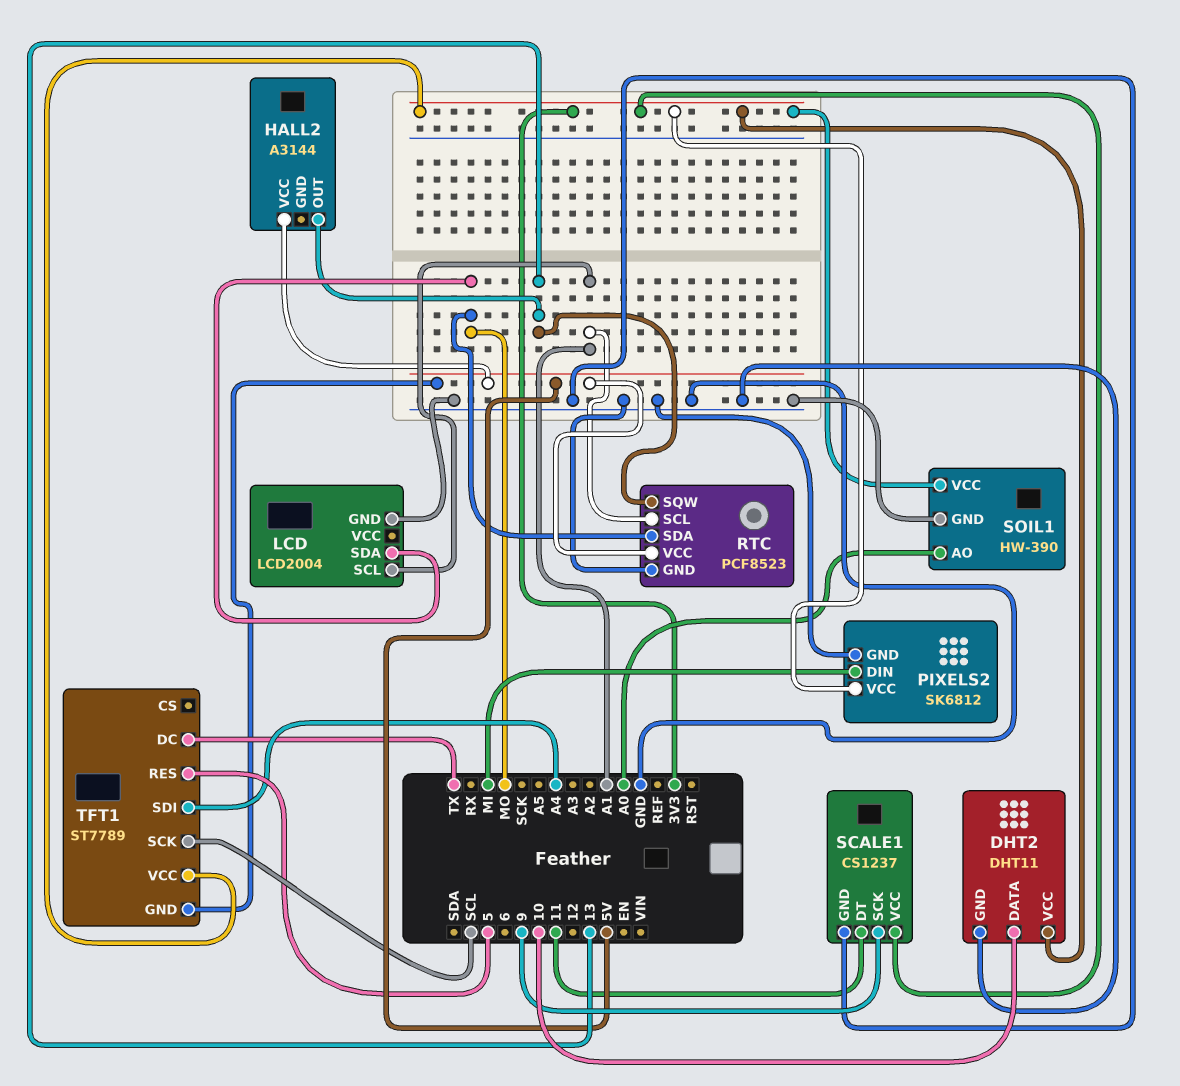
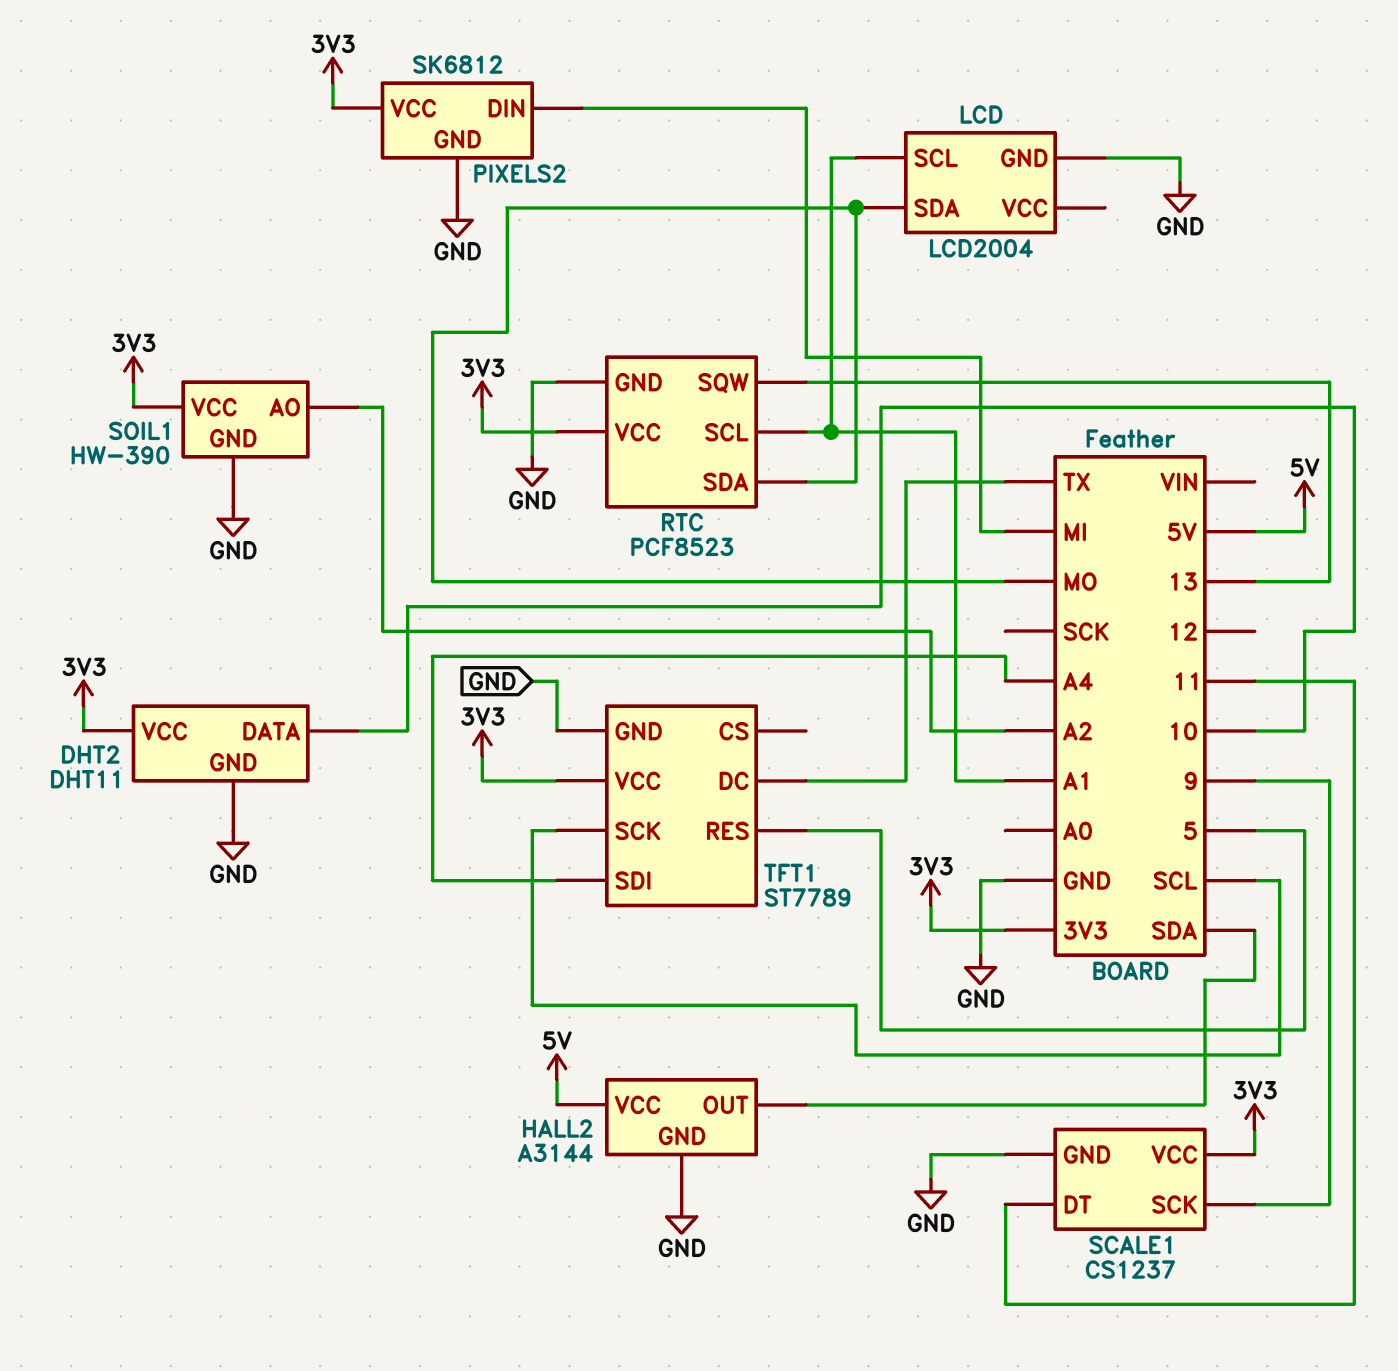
HALL2 pin GND: none -> GND
HALL2 pin OUT: 13 -> SDA
RTC pin VCC: 5V -> 3V3
SOIL1 pin AO: A0 -> A2
TFT1 pin GND: 5V -> GND

